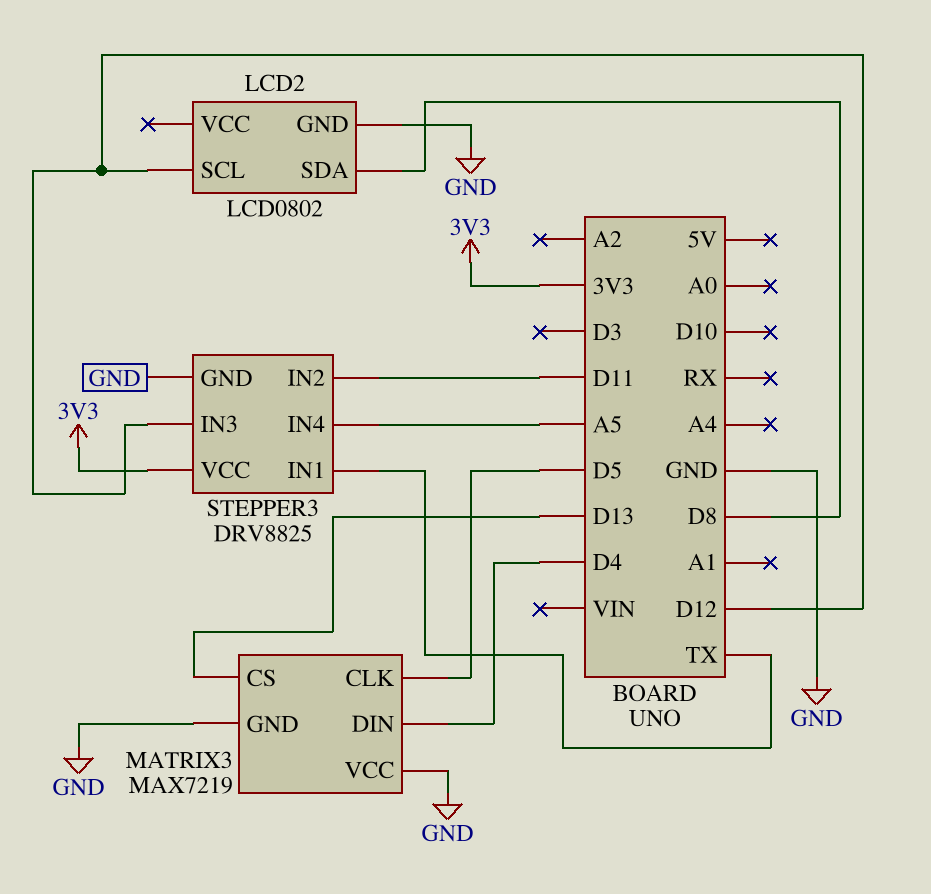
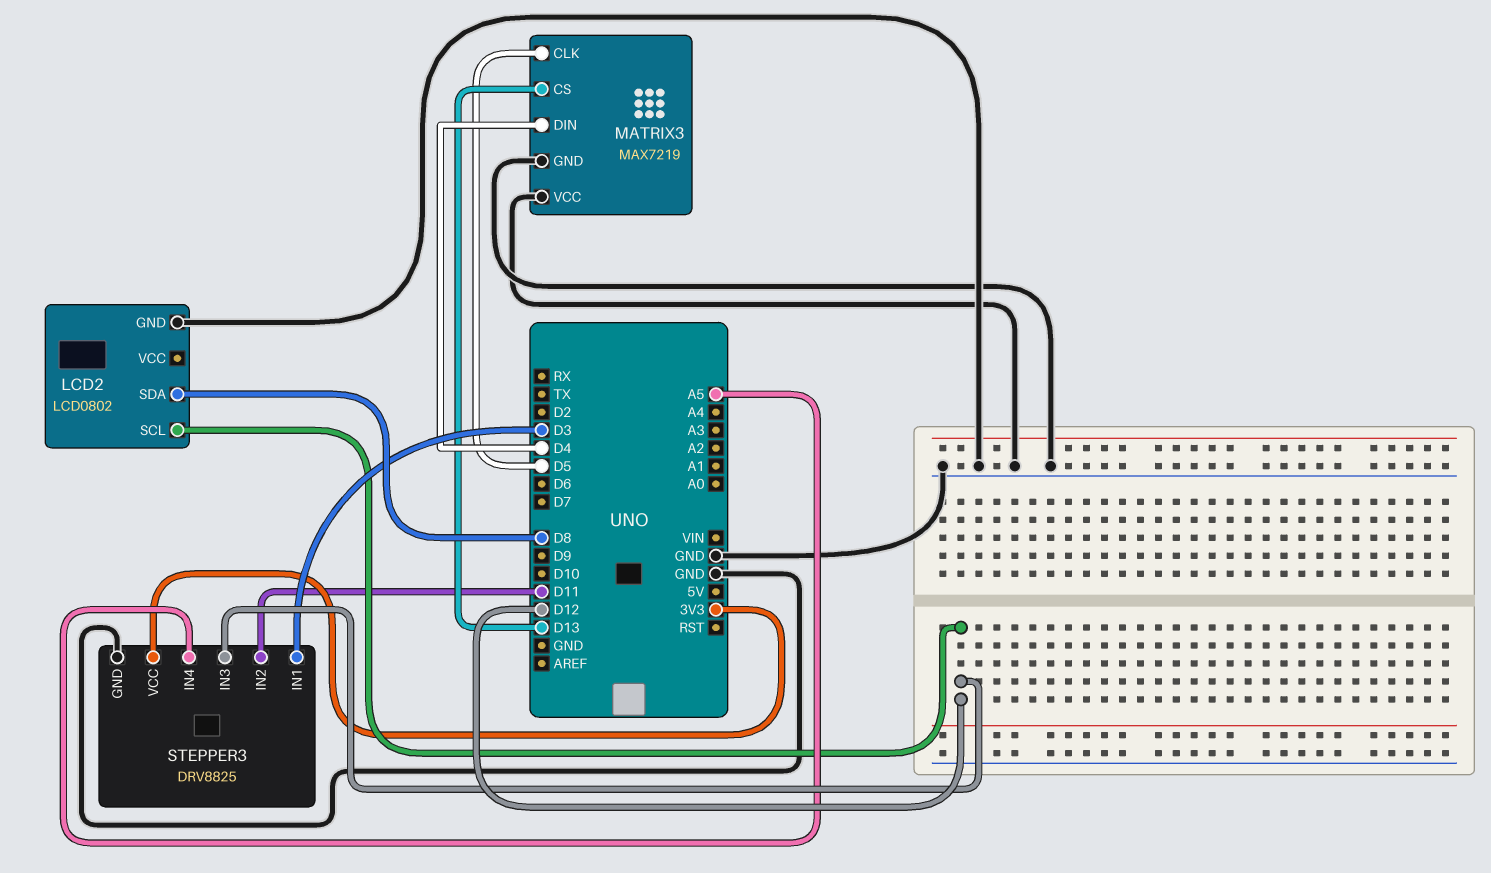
STEPPER3 pin IN1: TX -> D3

